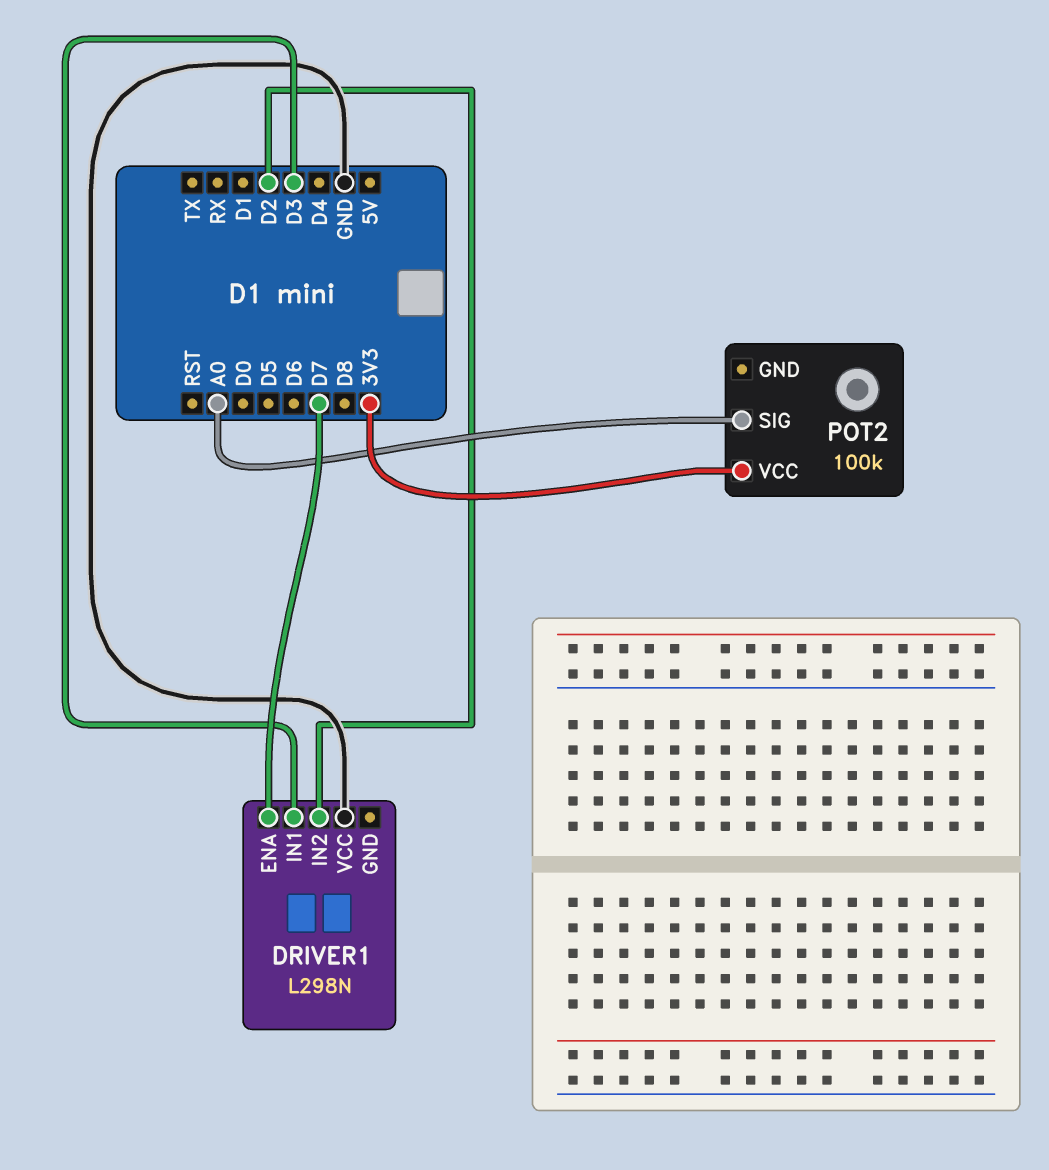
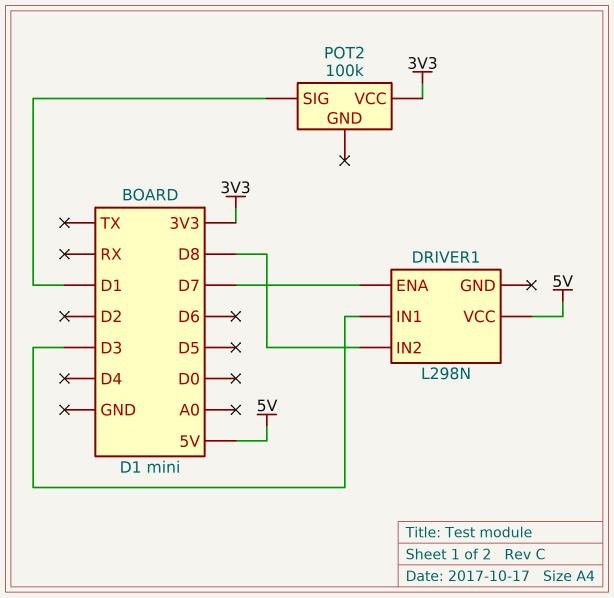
DRIVER1 pin IN2: D2 -> D8
DRIVER1 pin VCC: GND -> 5V
POT2 pin SIG: A0 -> D1

